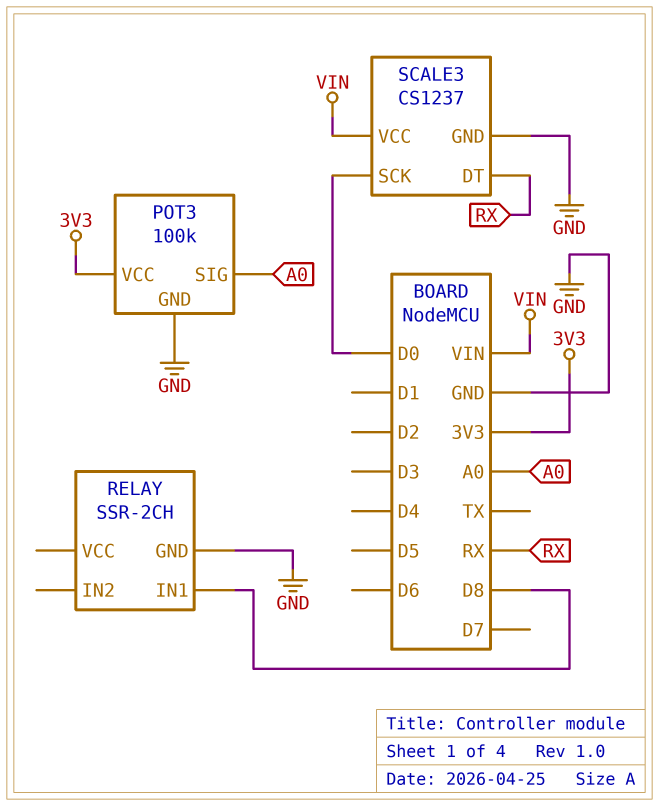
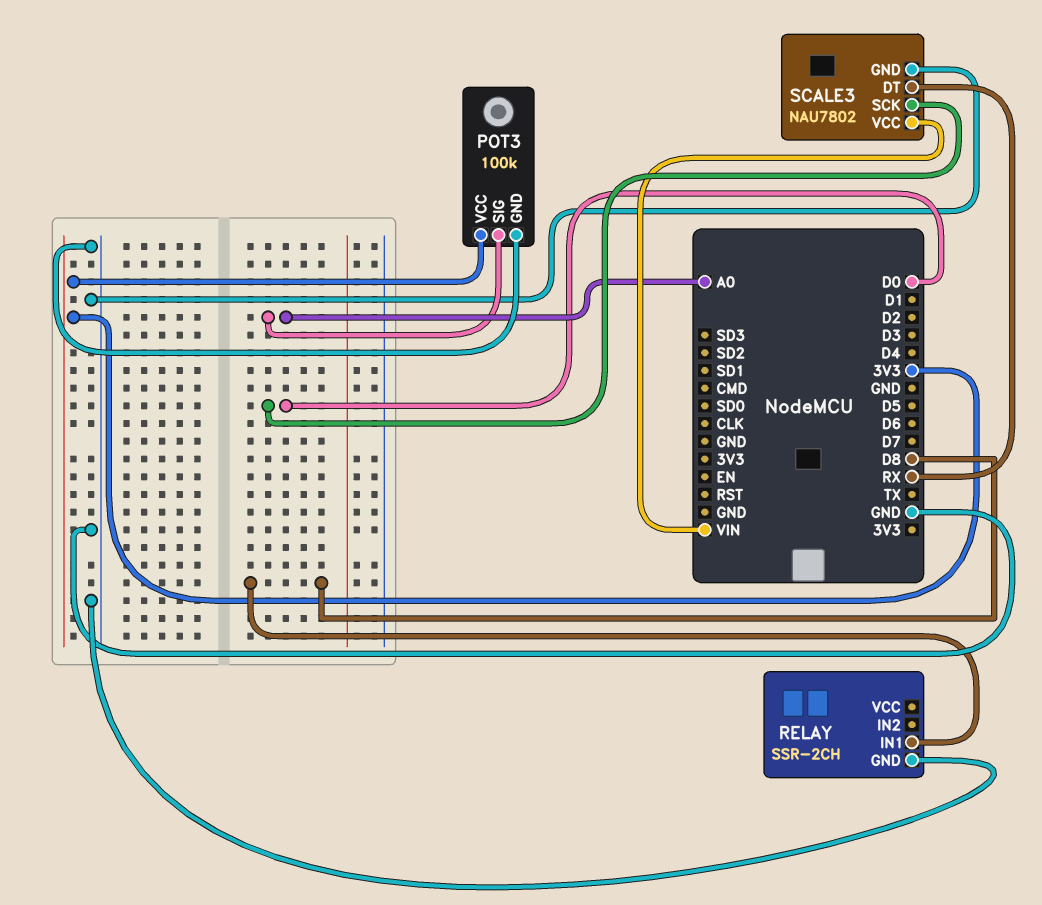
SCALE3: CS1237 -> NAU7802

